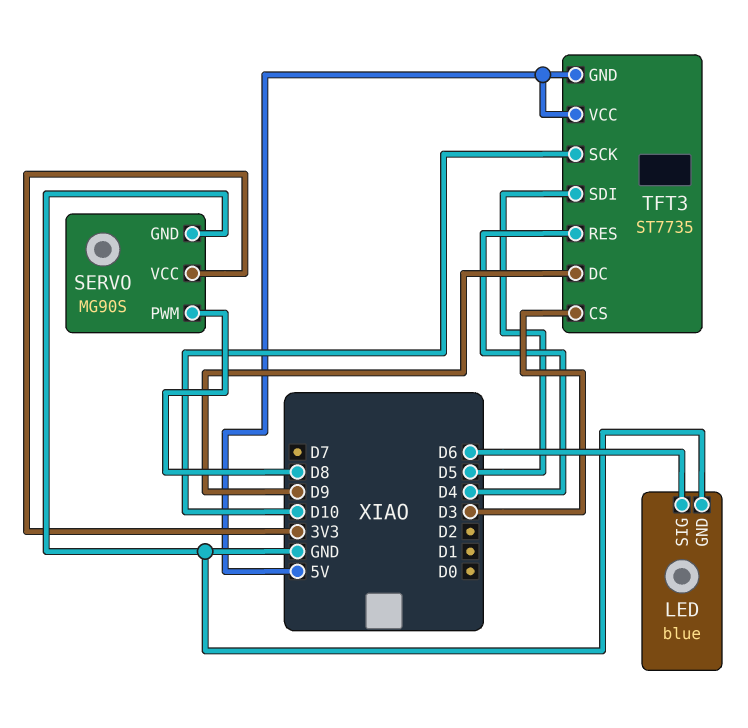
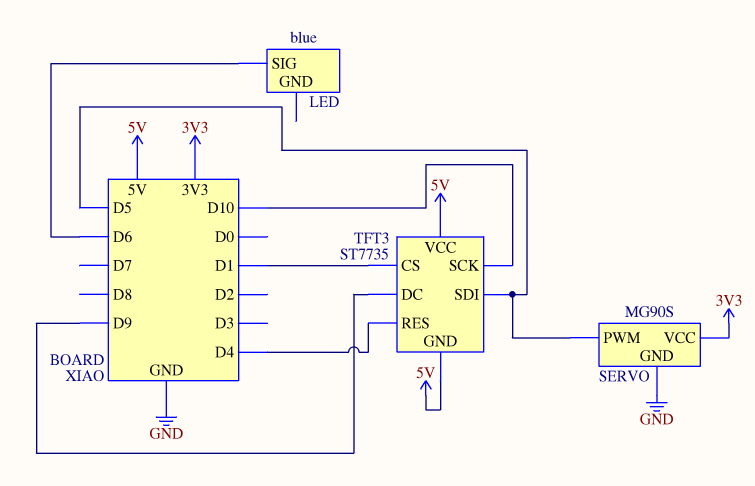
LED pin GND: GND -> none
SERVO pin PWM: D8 -> D5
TFT3 pin CS: D3 -> D1

